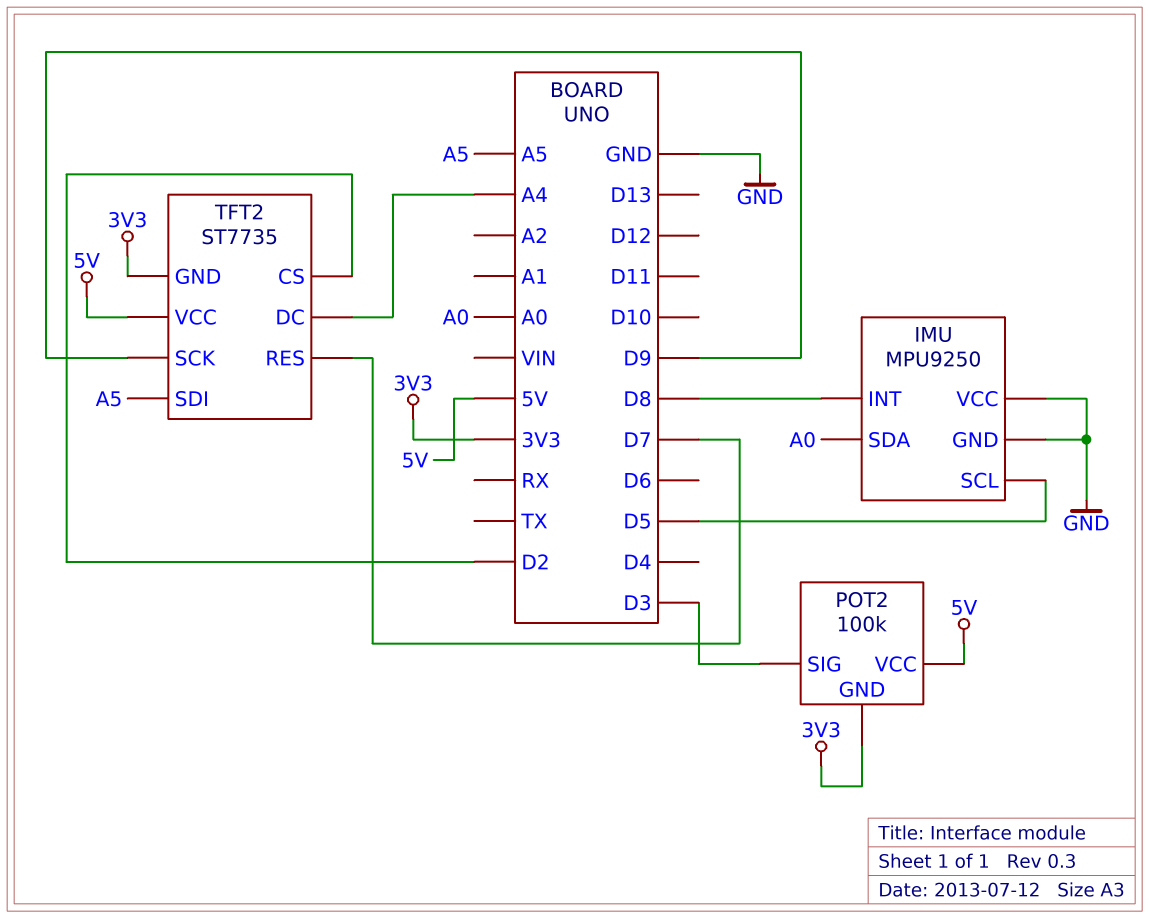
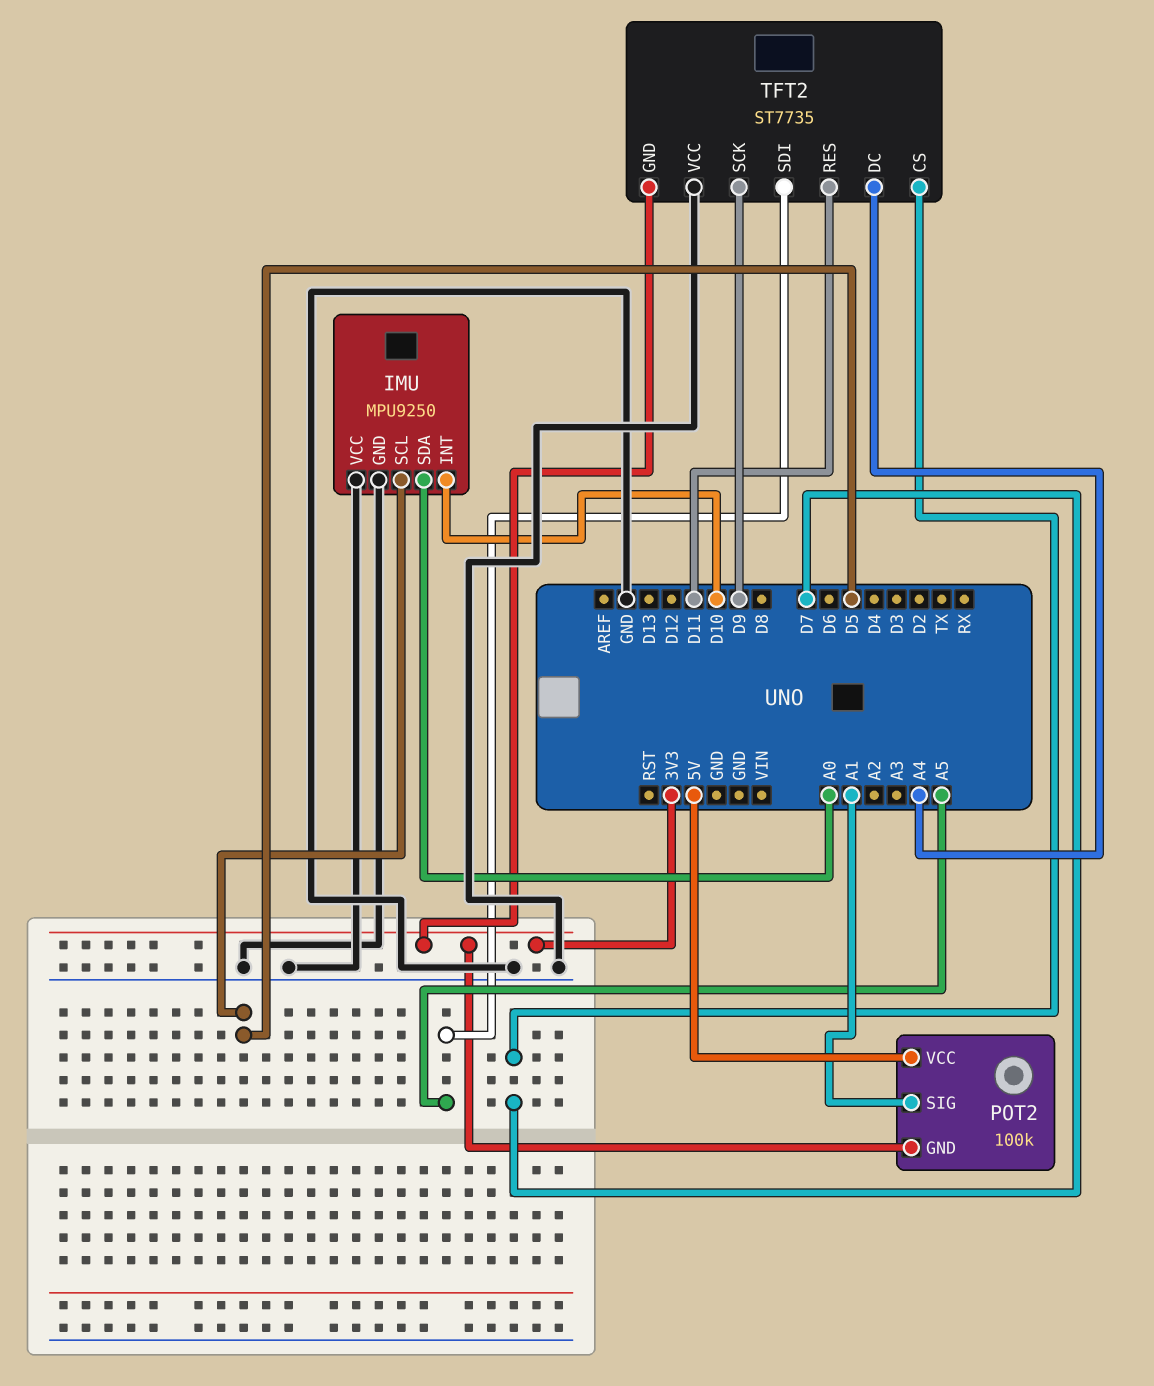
IMU pin INT: D8 -> D10
POT2 pin SIG: D3 -> A1
TFT2 pin CS: D2 -> D7
TFT2 pin RES: D7 -> D11
TFT2 pin VCC: 5V -> GND

